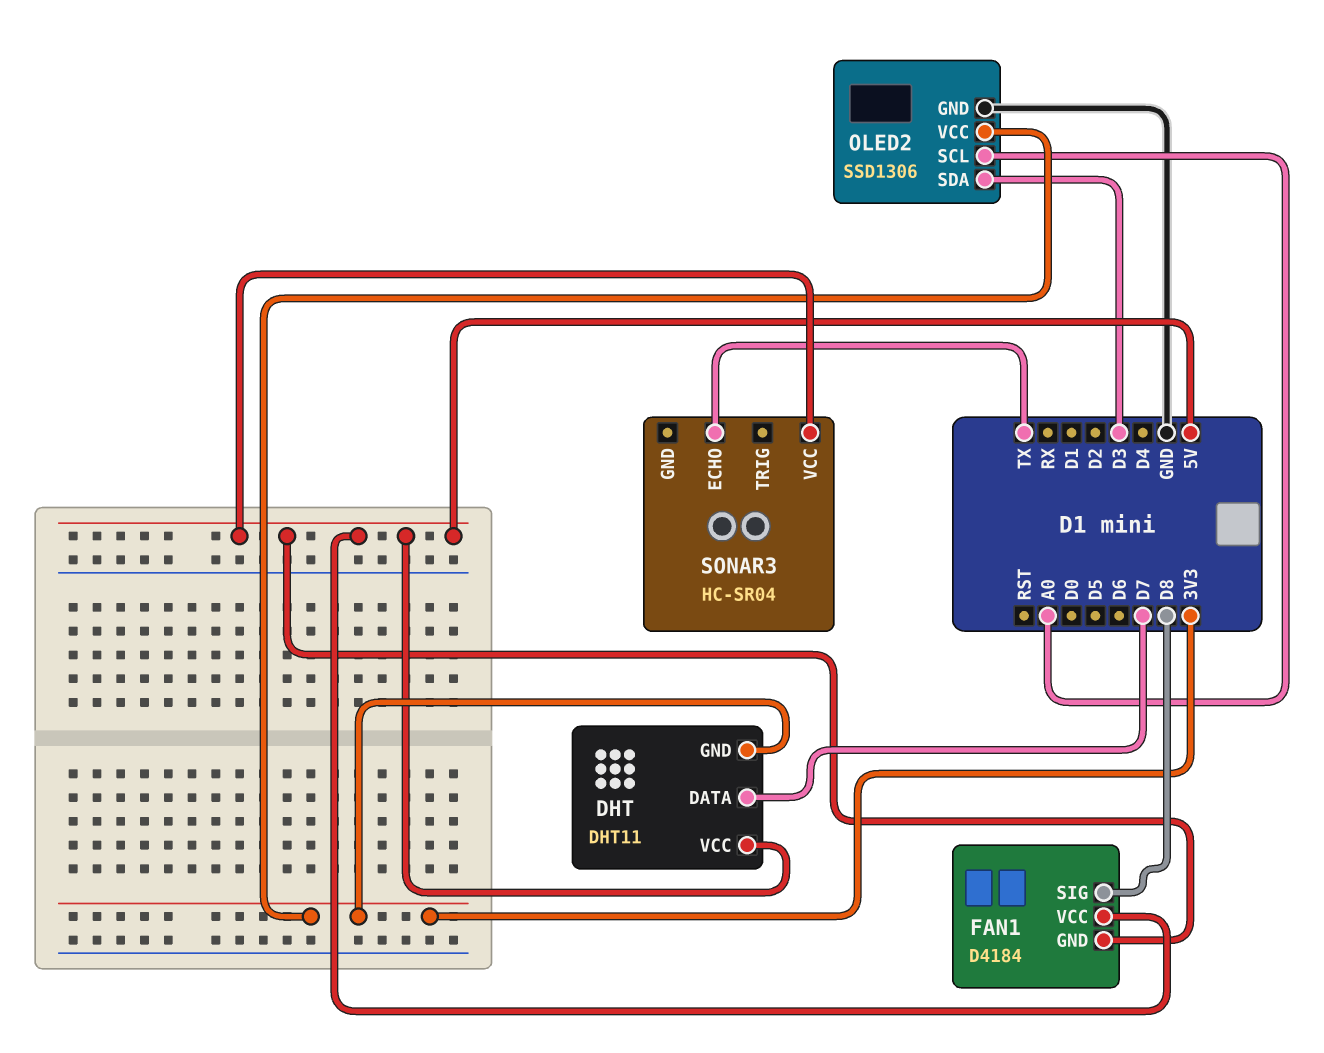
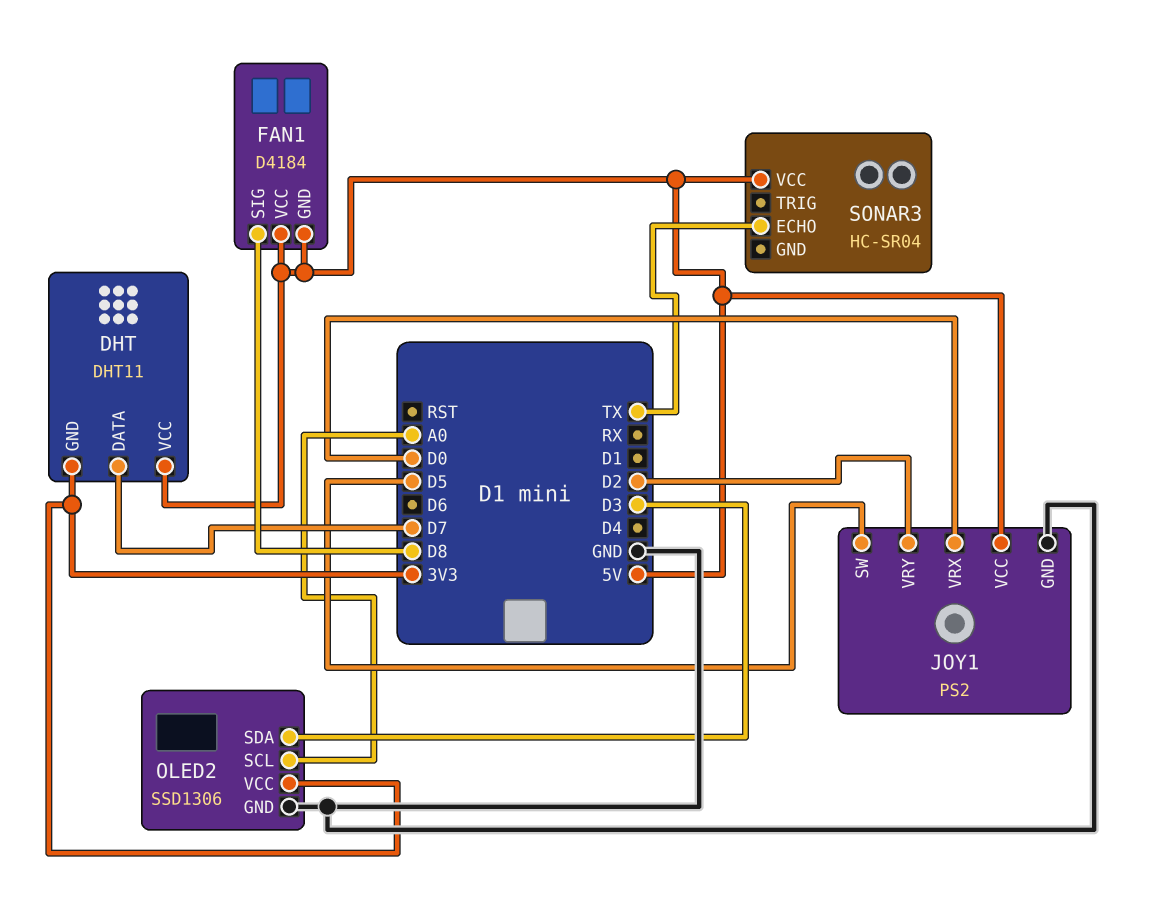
JOY1: none -> PS2
JOY1 pin GND: none -> GND
JOY1 pin SW: none -> D5
JOY1 pin VCC: none -> 5V
JOY1 pin VRX: none -> D0
JOY1 pin VRY: none -> D2

